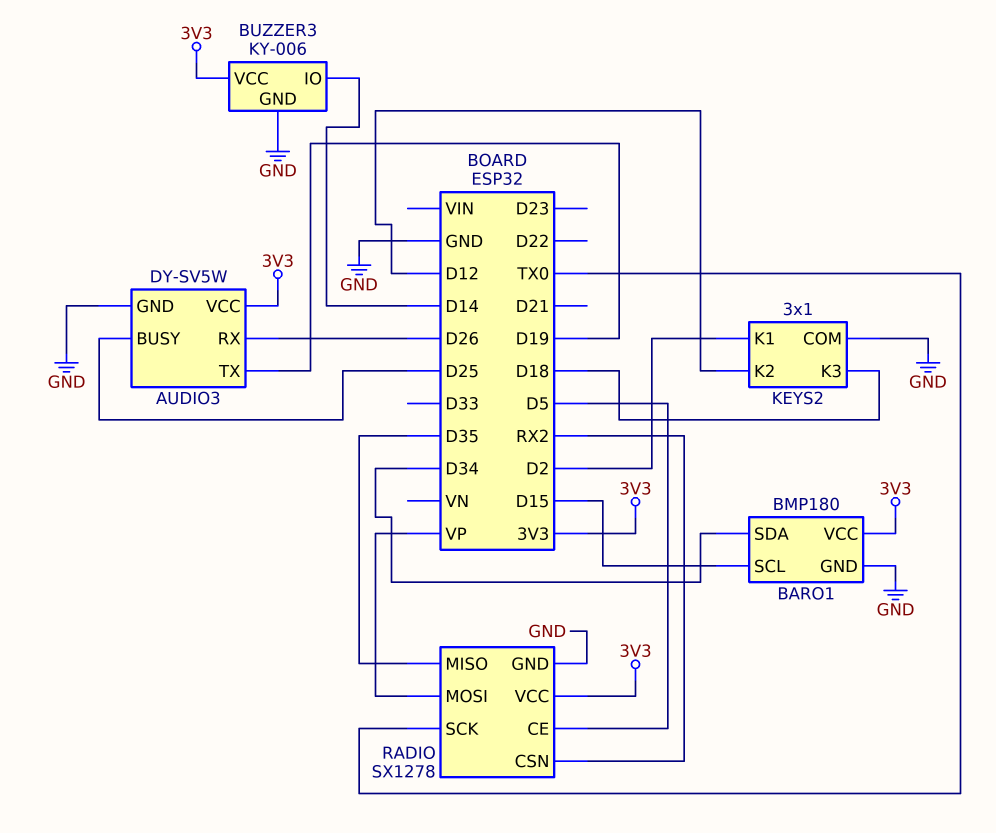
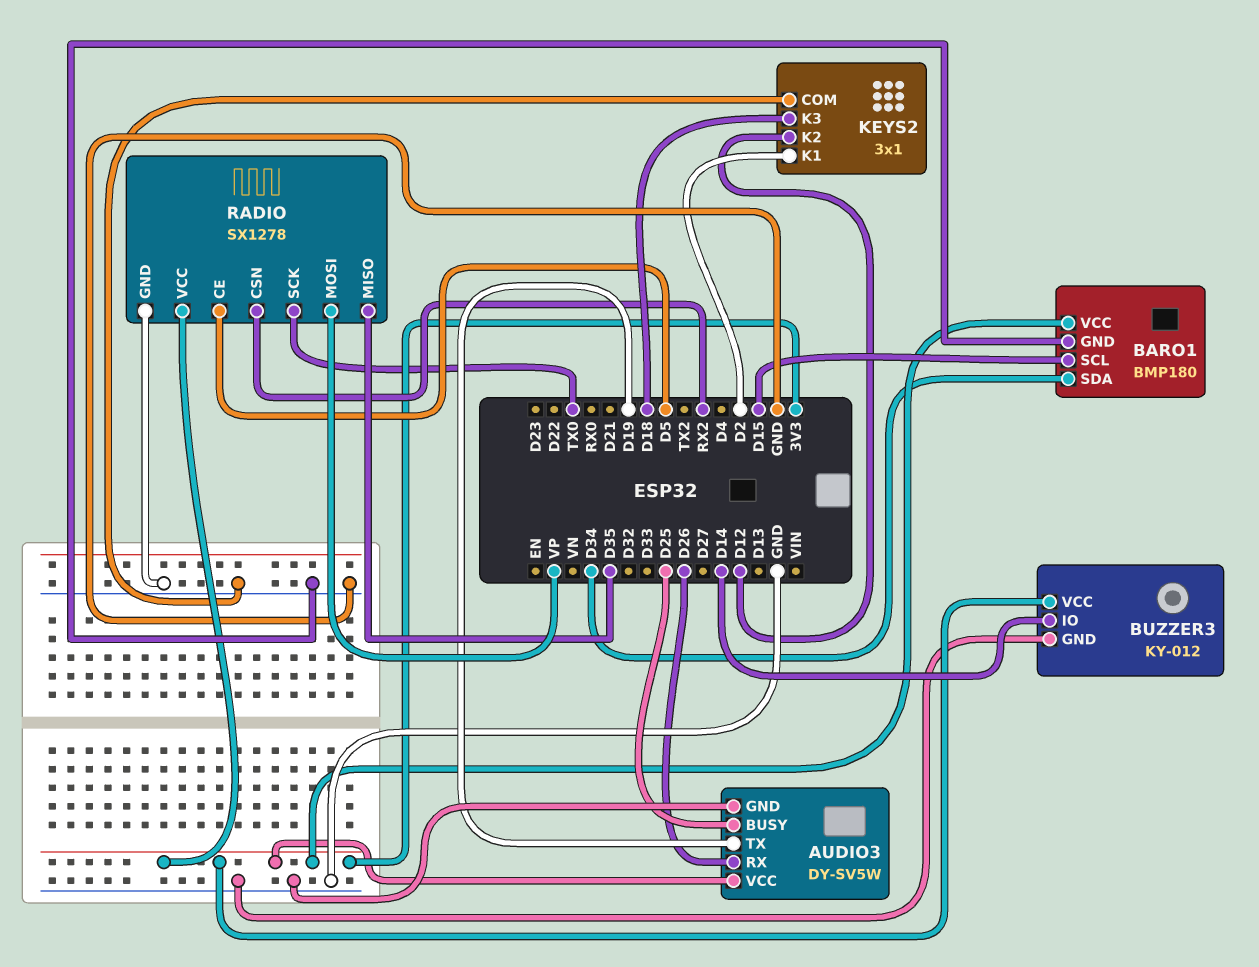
BUZZER3: KY-006 -> KY-012

